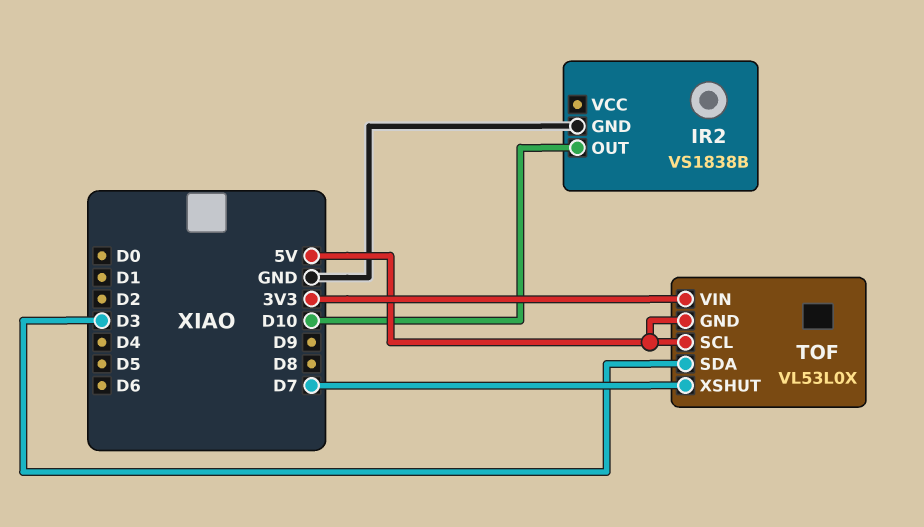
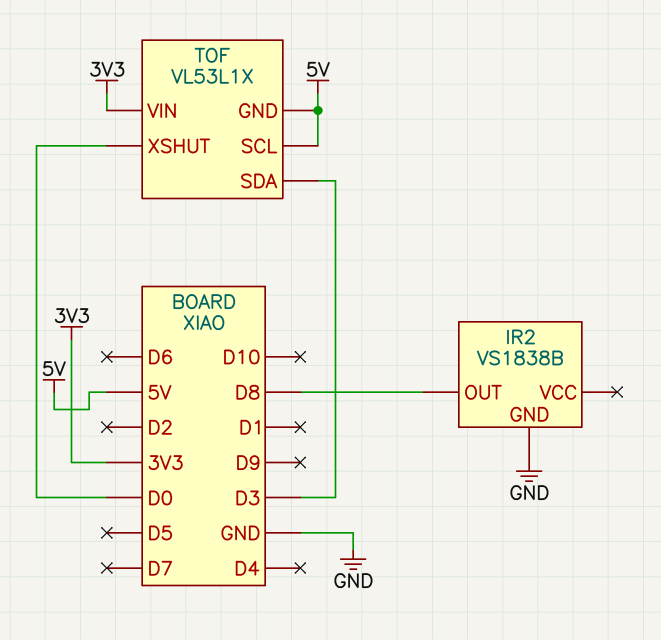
IR2 pin OUT: D10 -> D8
TOF: VL53L0X -> VL53L1X
TOF pin XSHUT: D7 -> D0

